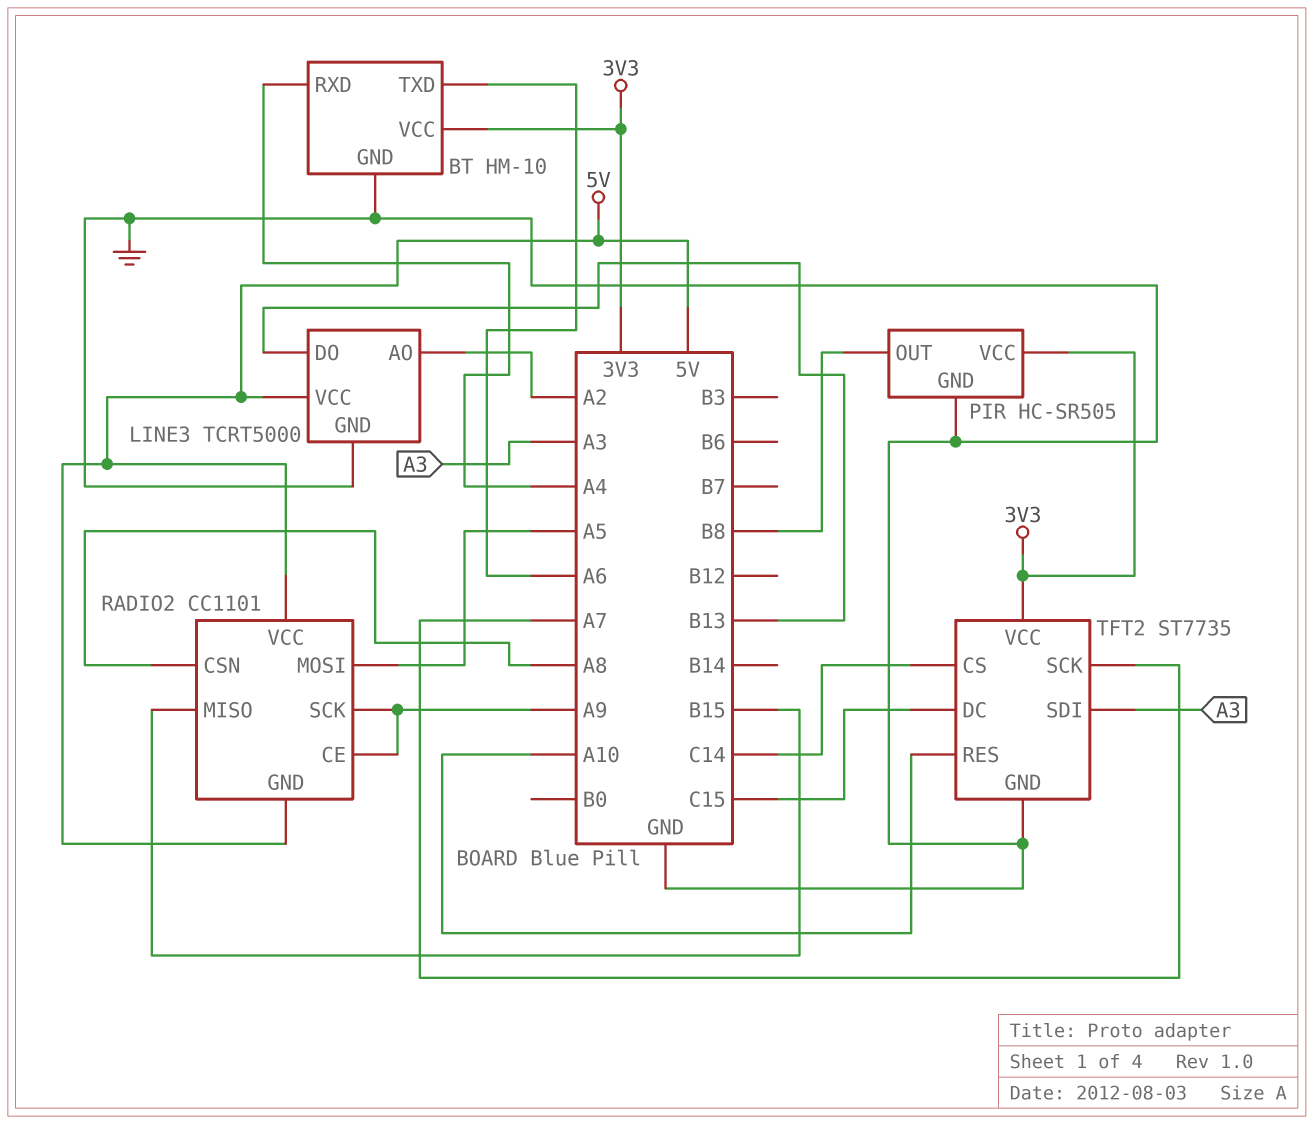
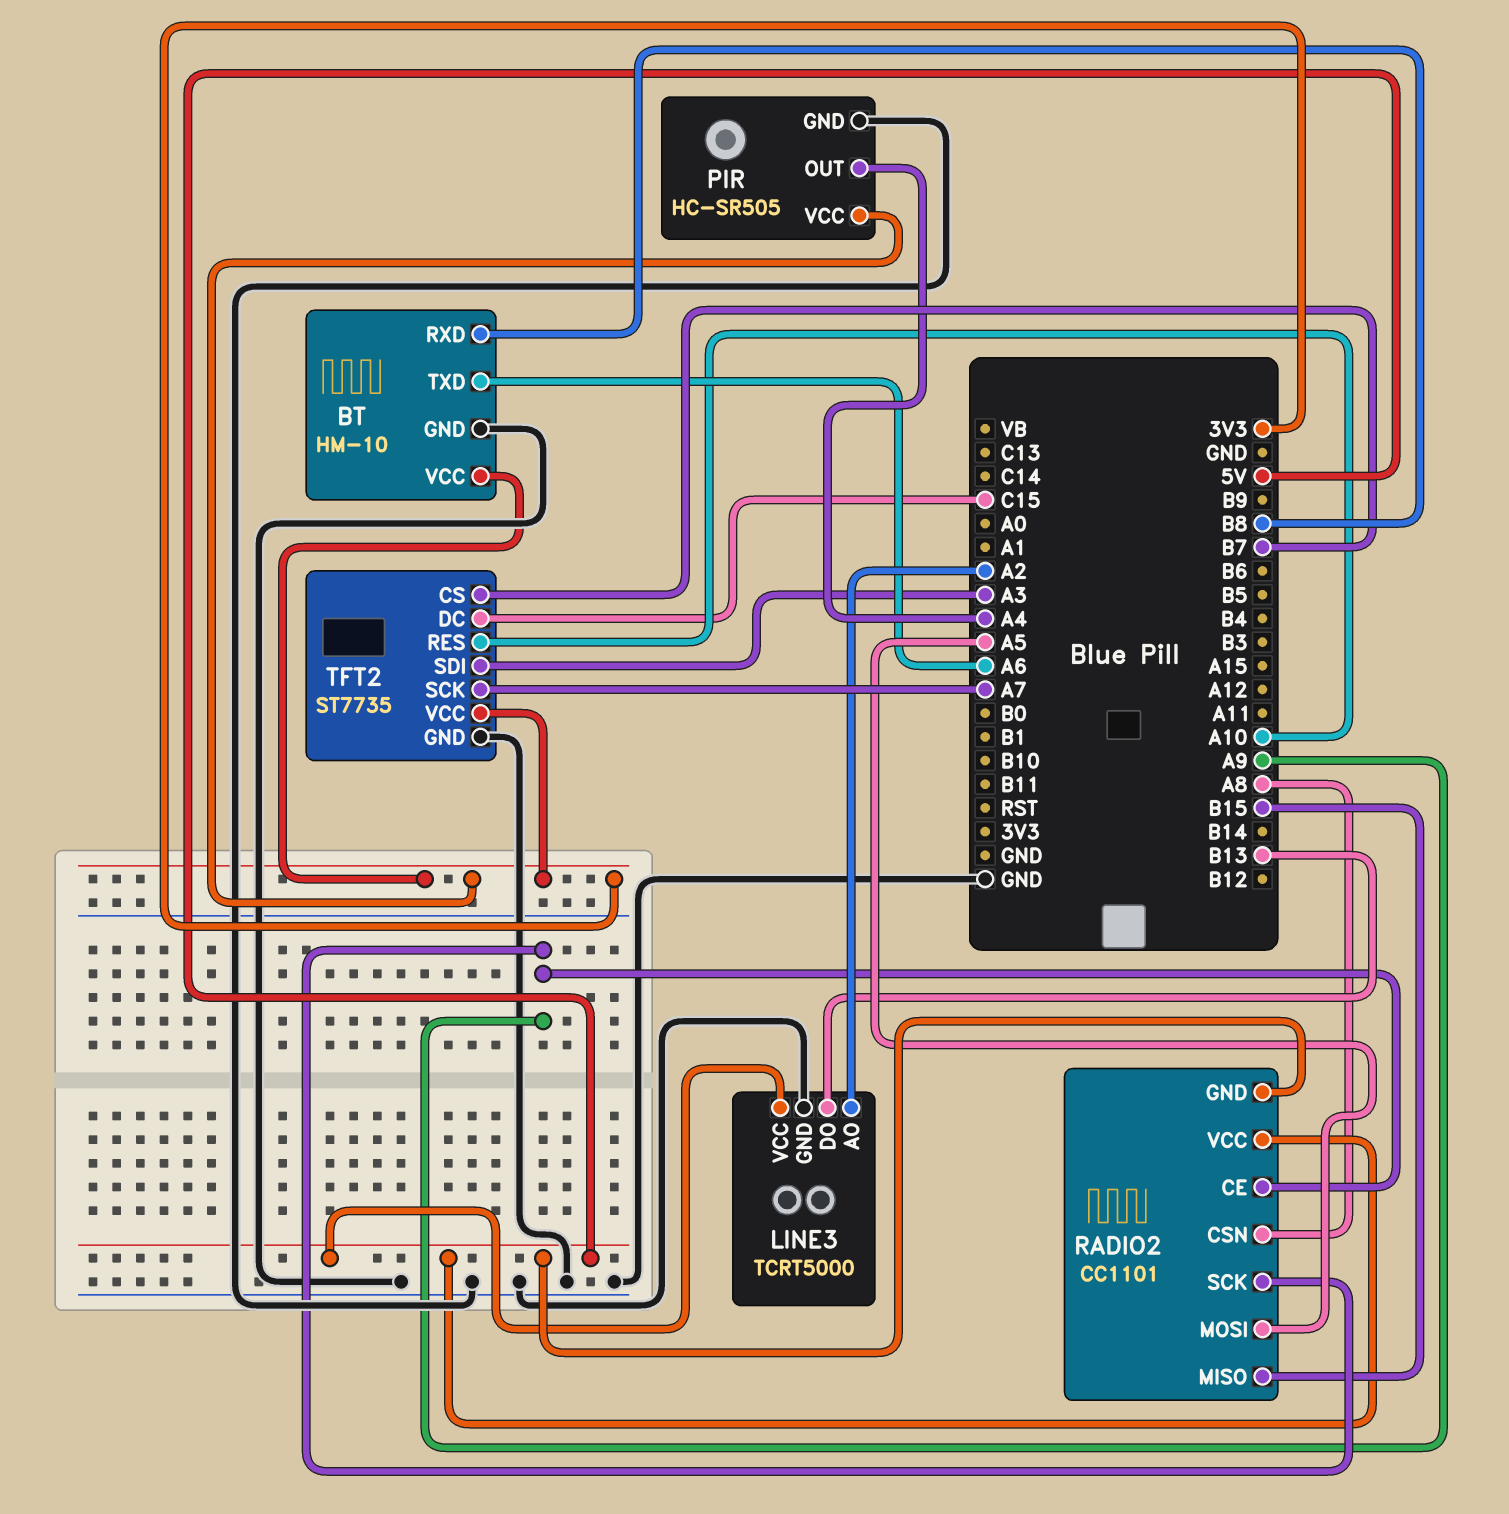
BT pin RXD: A4 -> B8
PIR pin OUT: B8 -> A4
TFT2 pin CS: C14 -> B7

